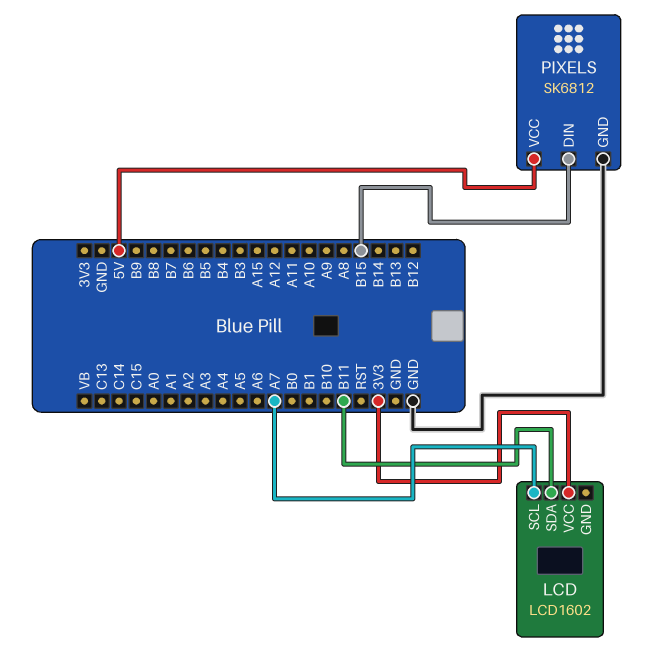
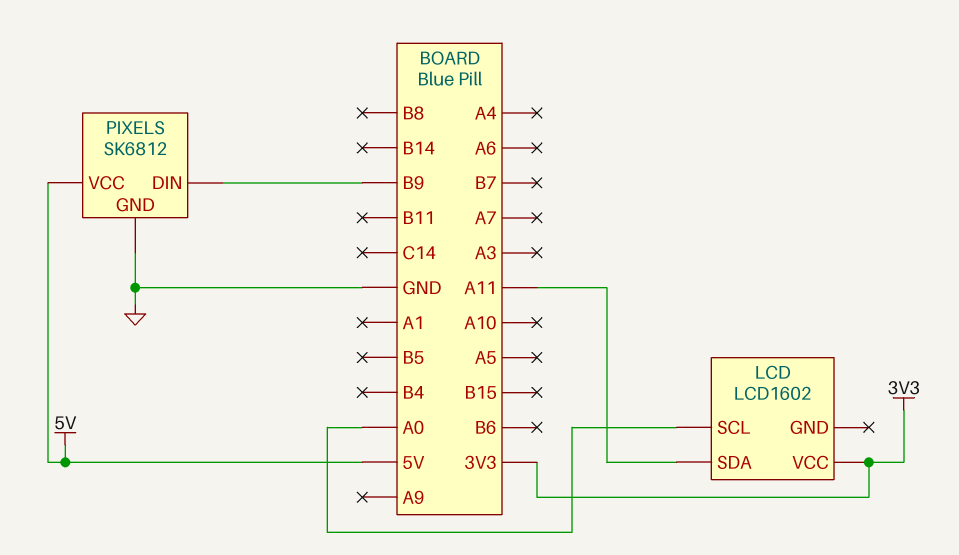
LCD pin SCL: A7 -> A0
LCD pin SDA: B11 -> A11
PIXELS pin DIN: B15 -> B9

